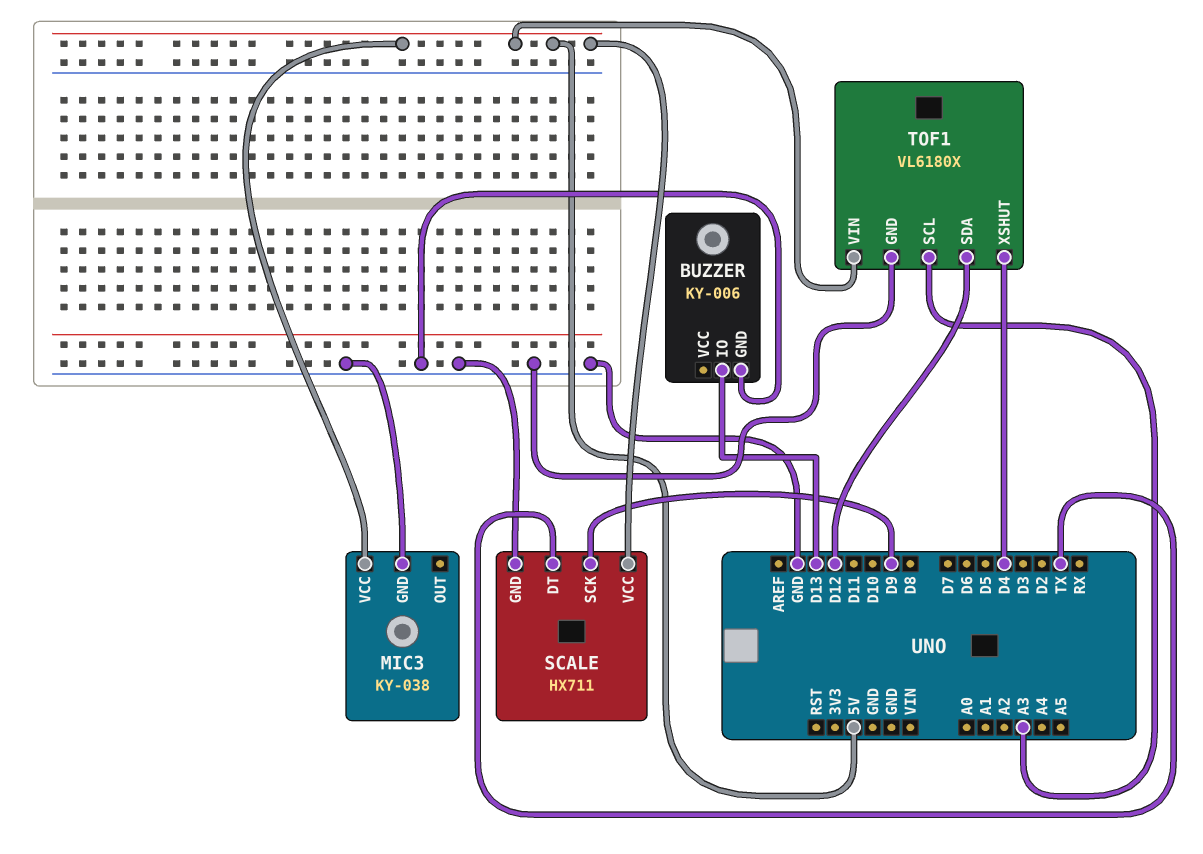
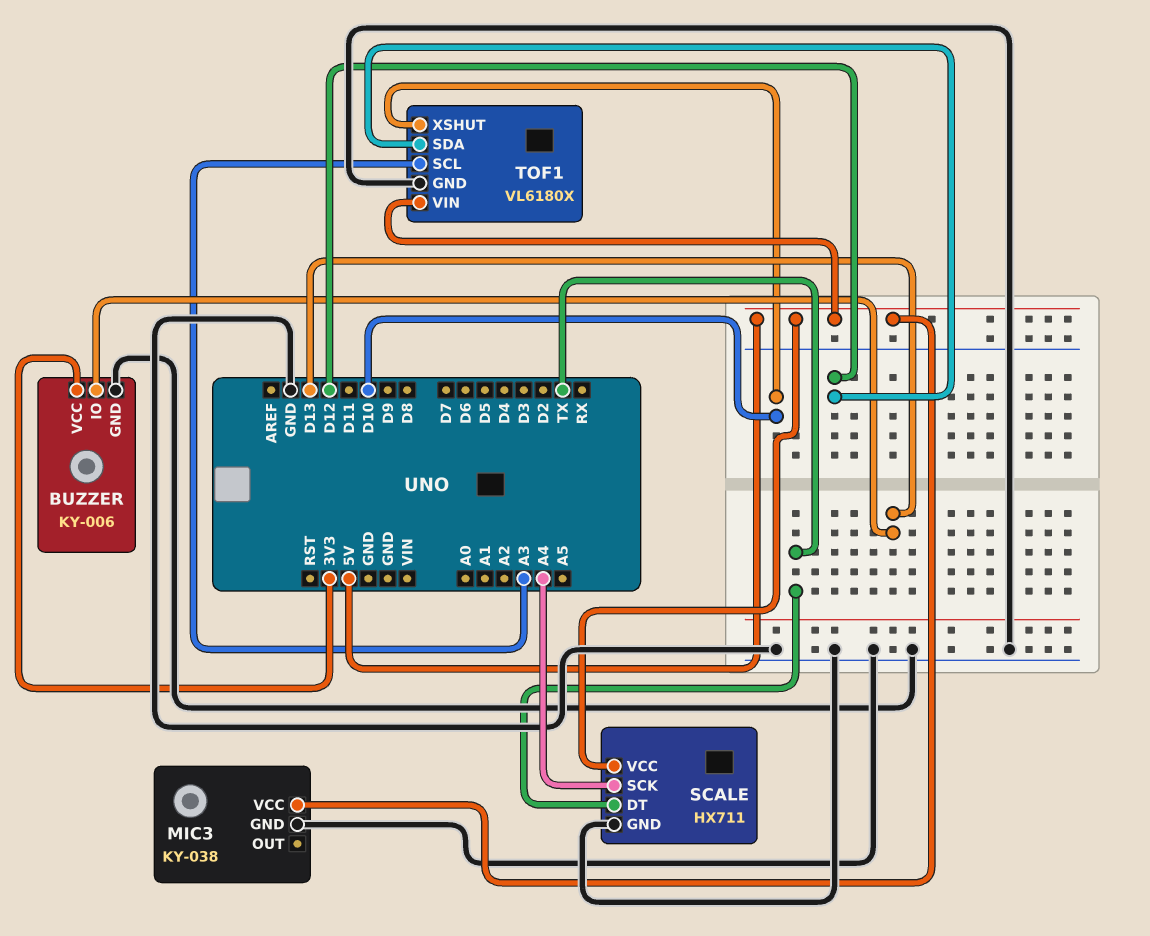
BUZZER pin VCC: none -> 3V3
SCALE pin SCK: D9 -> A4
TOF1 pin XSHUT: D4 -> D10

